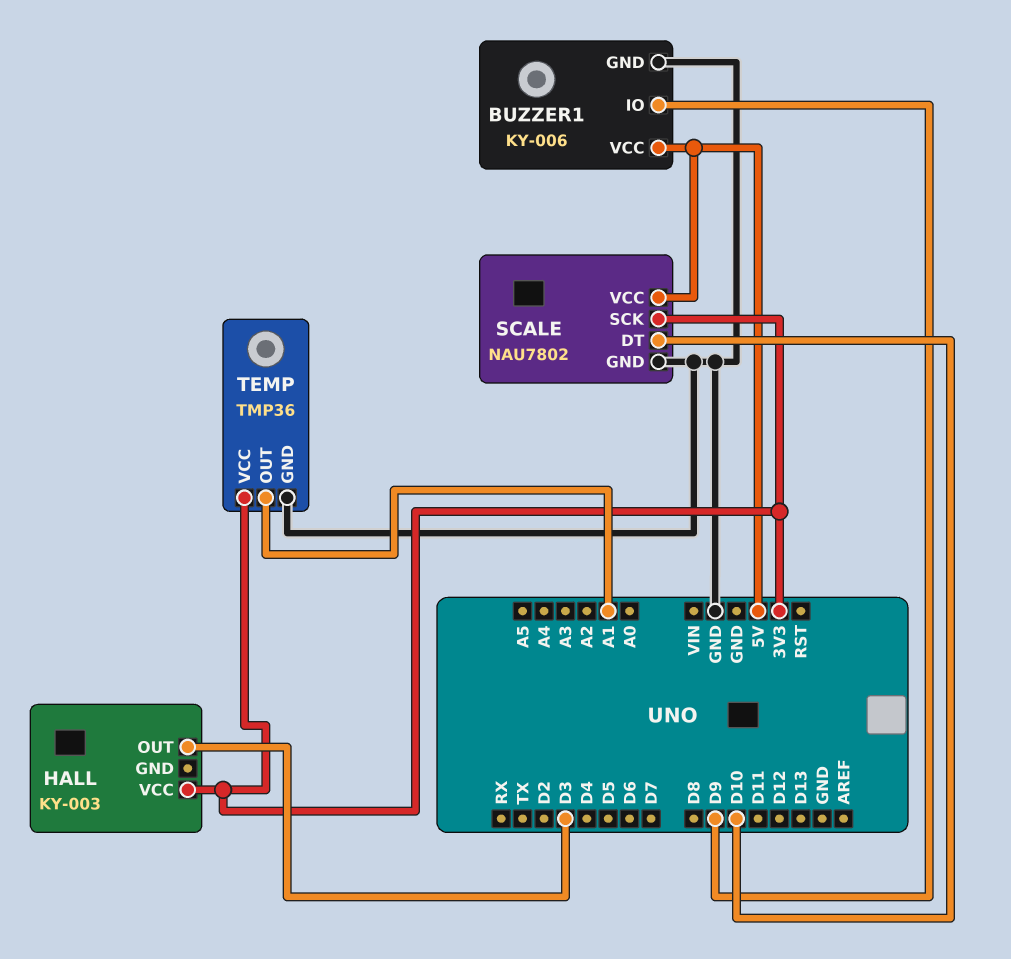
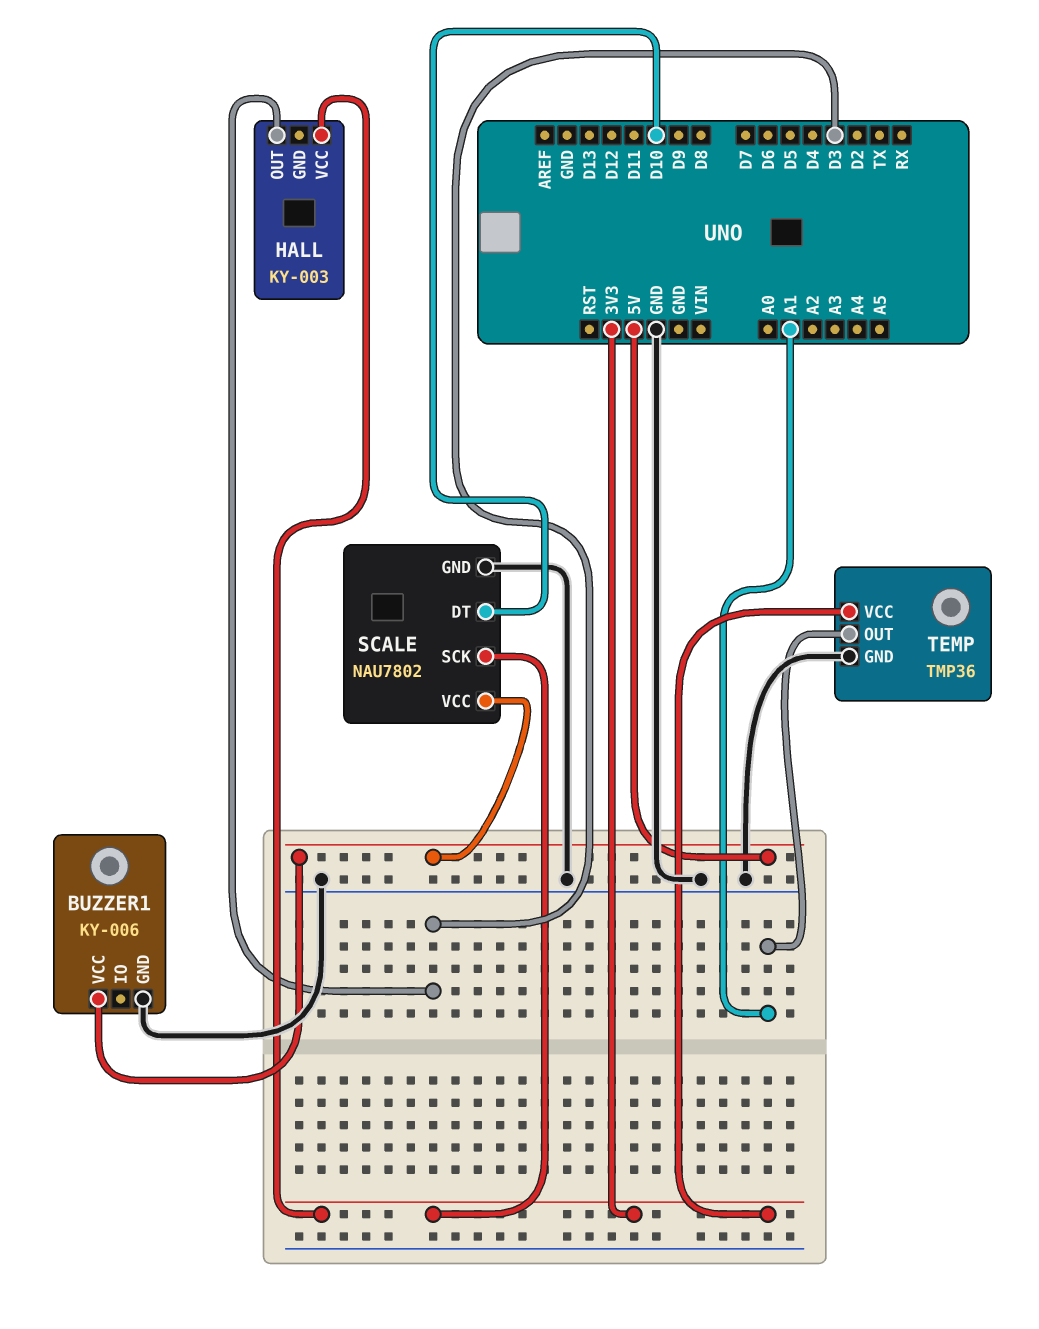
BUZZER1 pin IO: D9 -> none

